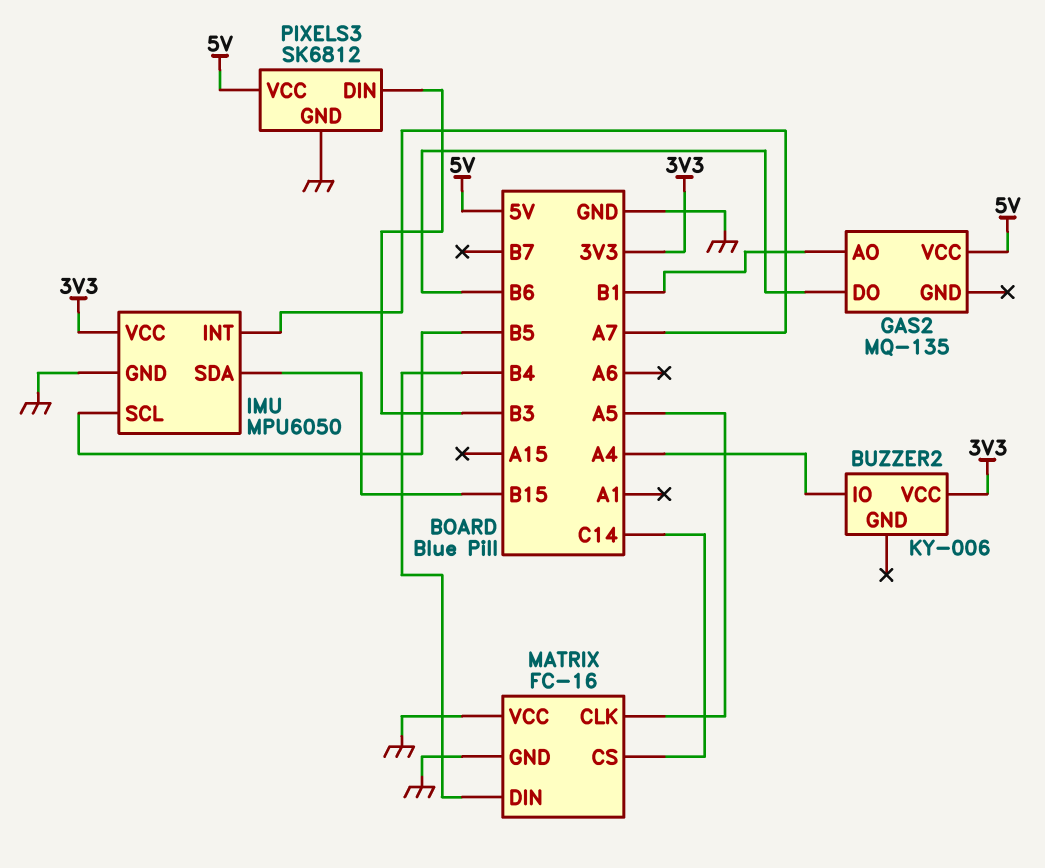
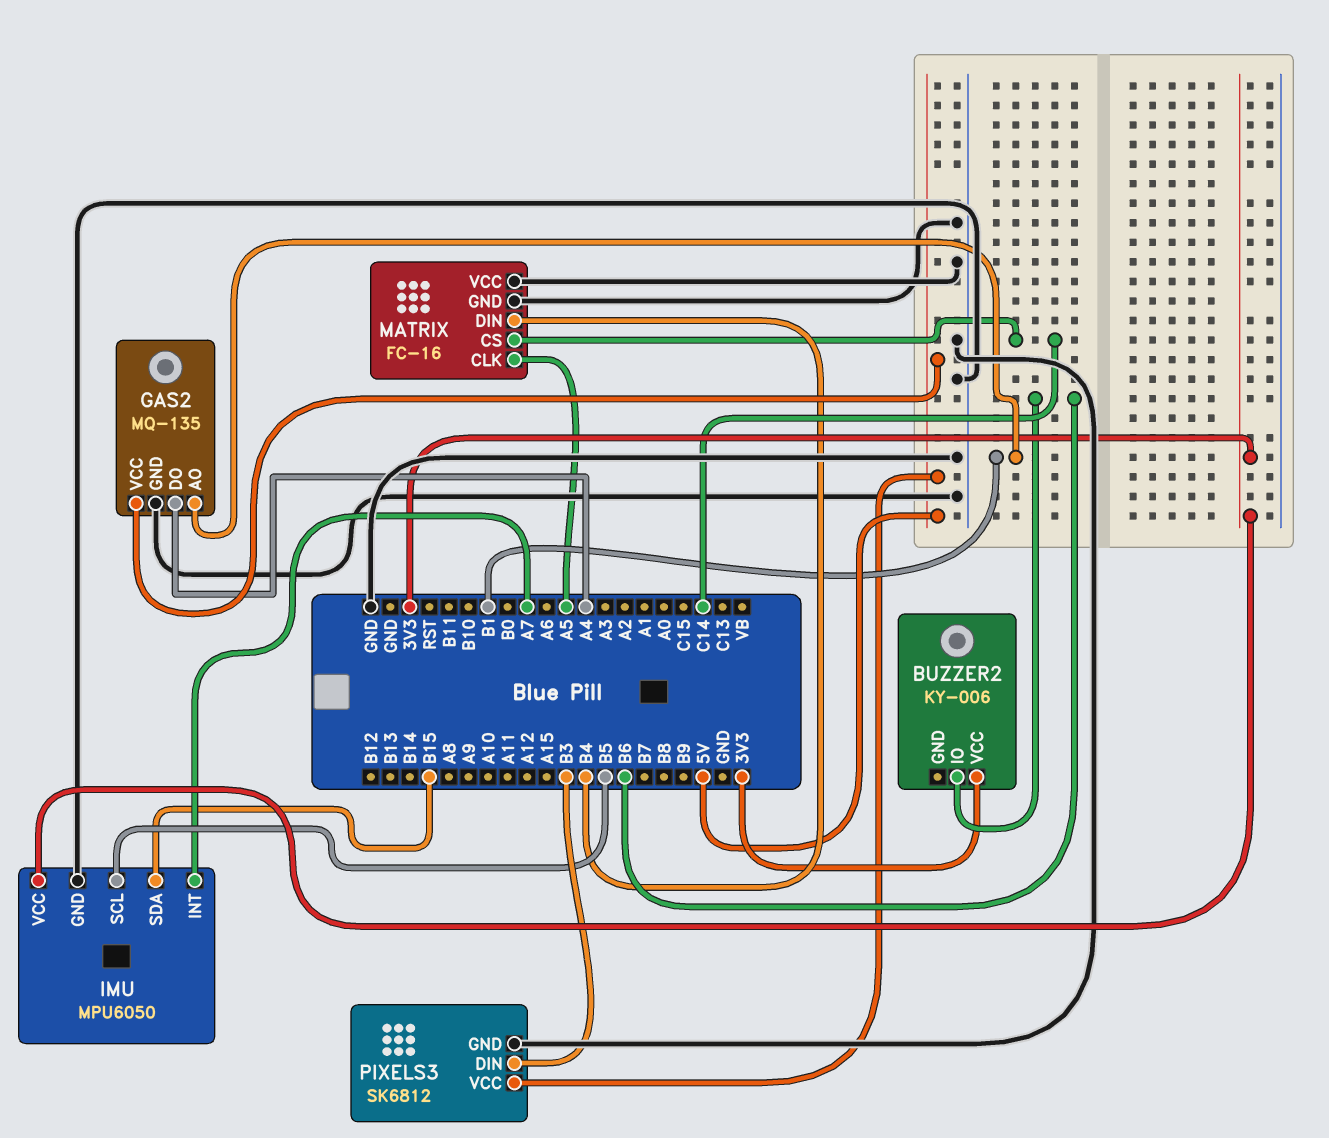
BUZZER2 pin IO: A4 -> B6
GAS2 pin DO: B6 -> A4
GAS2 pin GND: none -> GND

